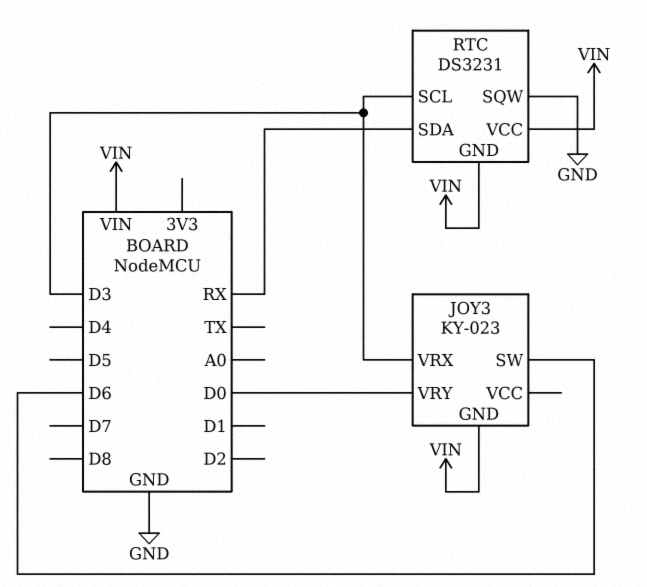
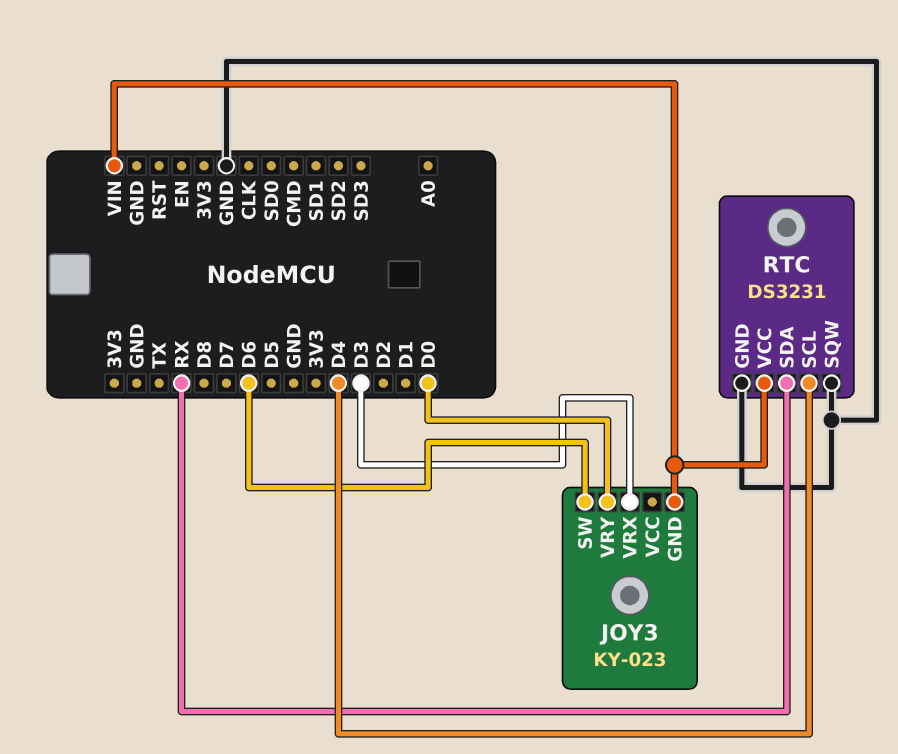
RTC pin GND: VIN -> GND
RTC pin SCL: D3 -> D4

